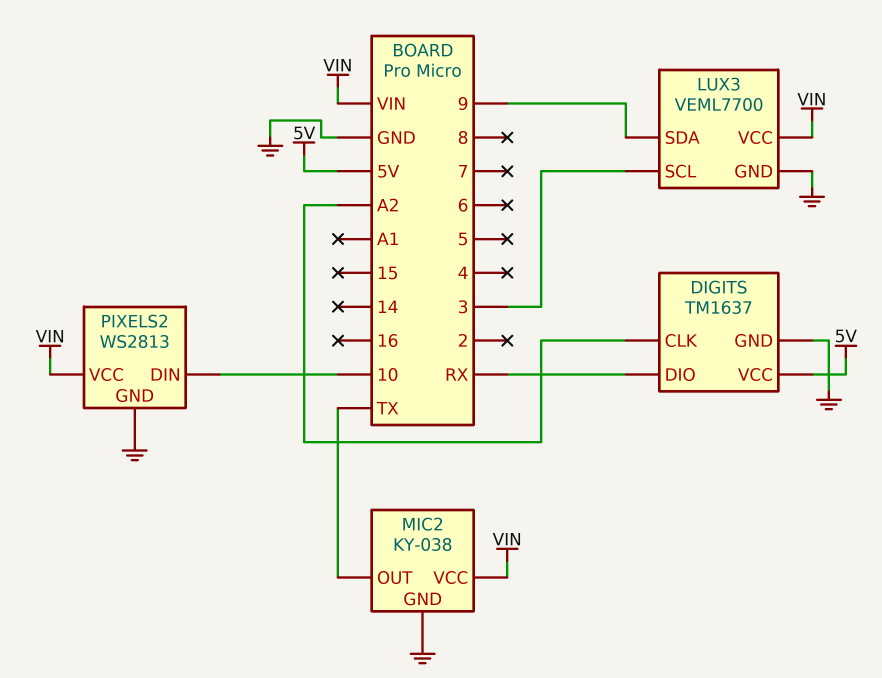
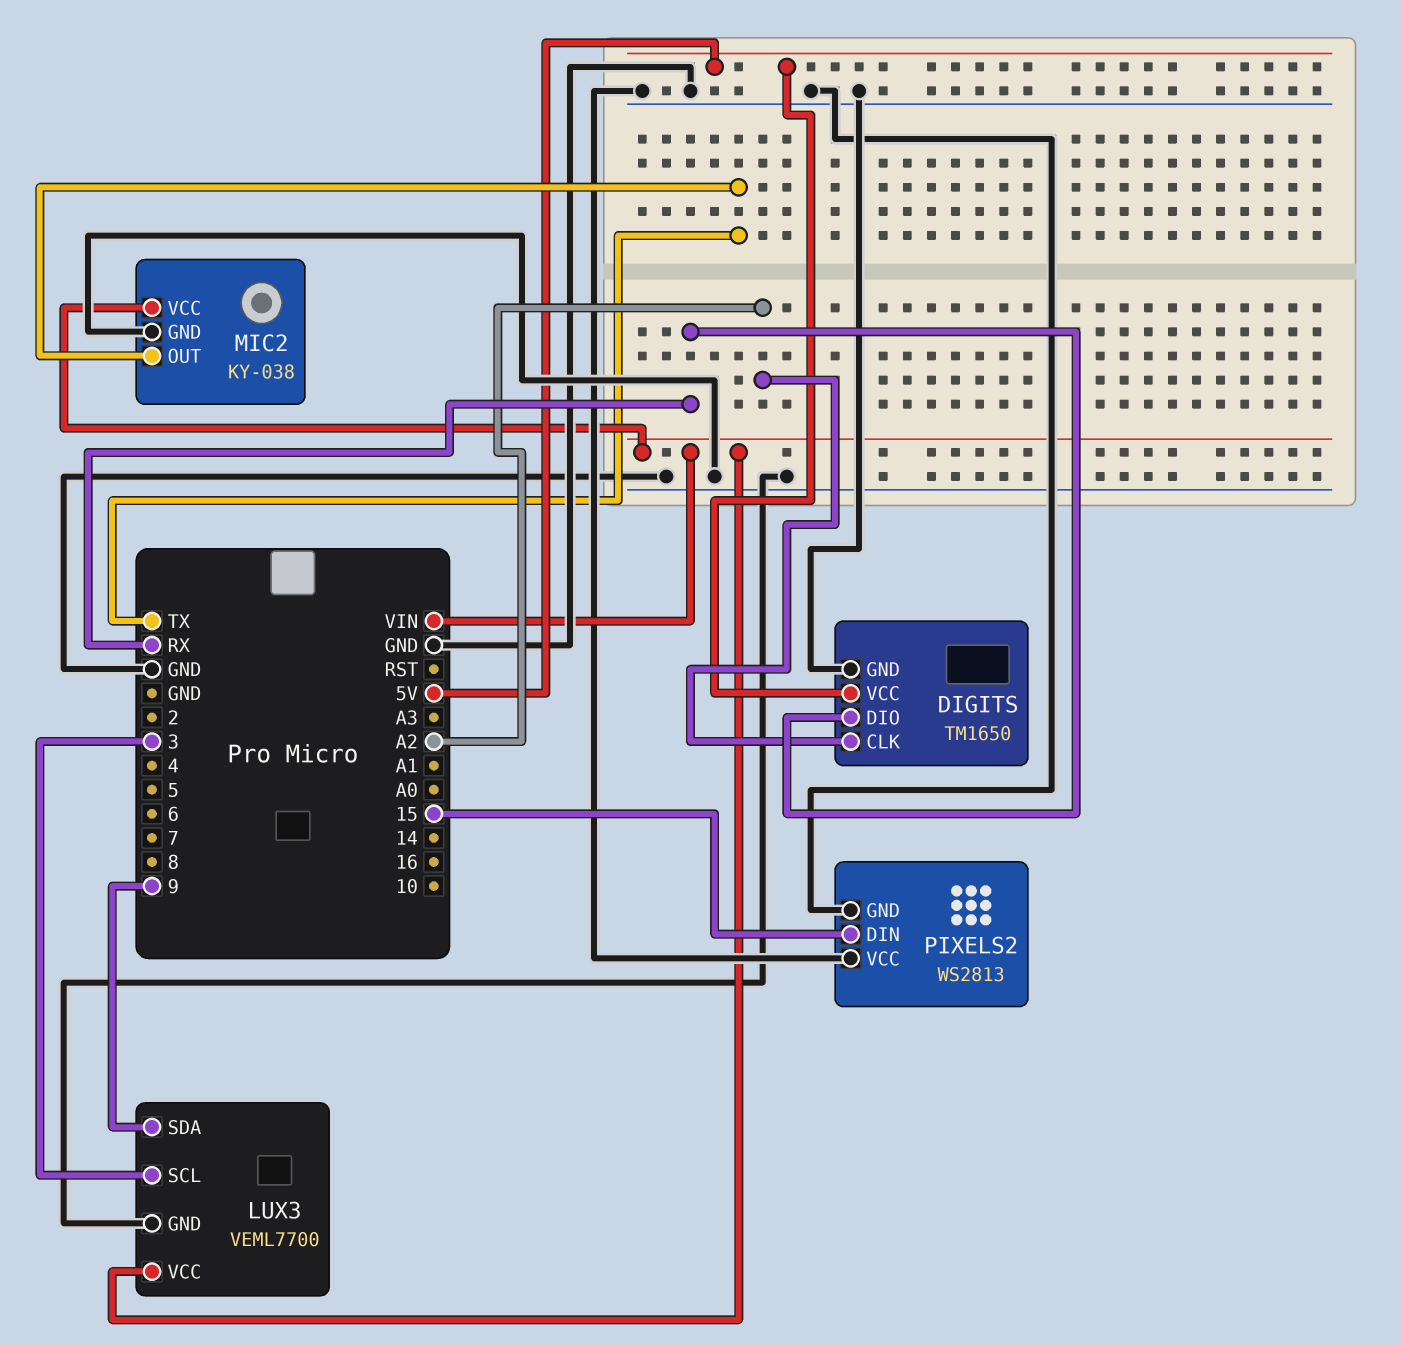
DIGITS: TM1637 -> TM1650
PIXELS2 pin DIN: 10 -> 15
PIXELS2 pin VCC: VIN -> GND

